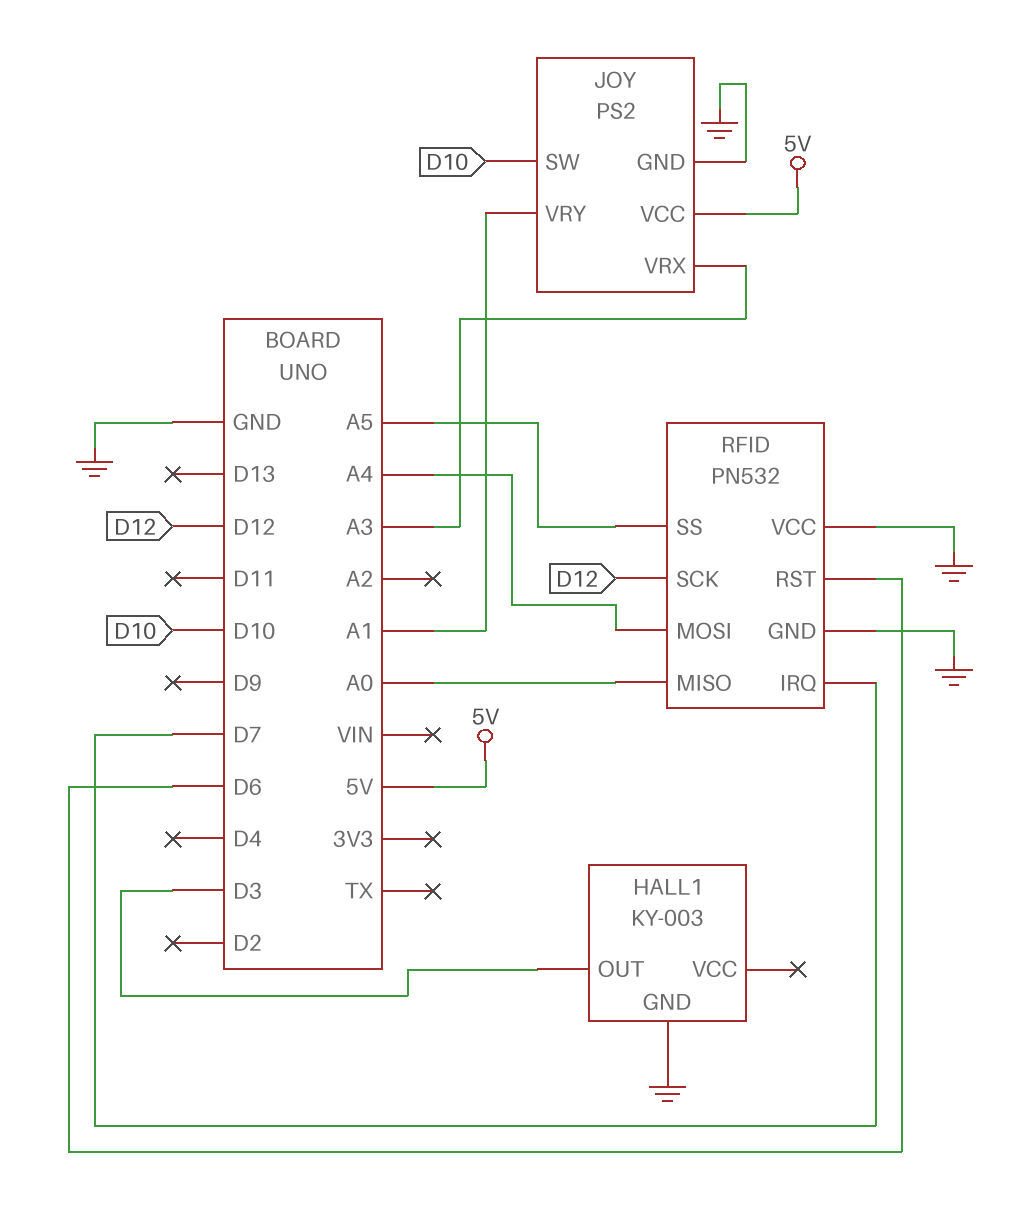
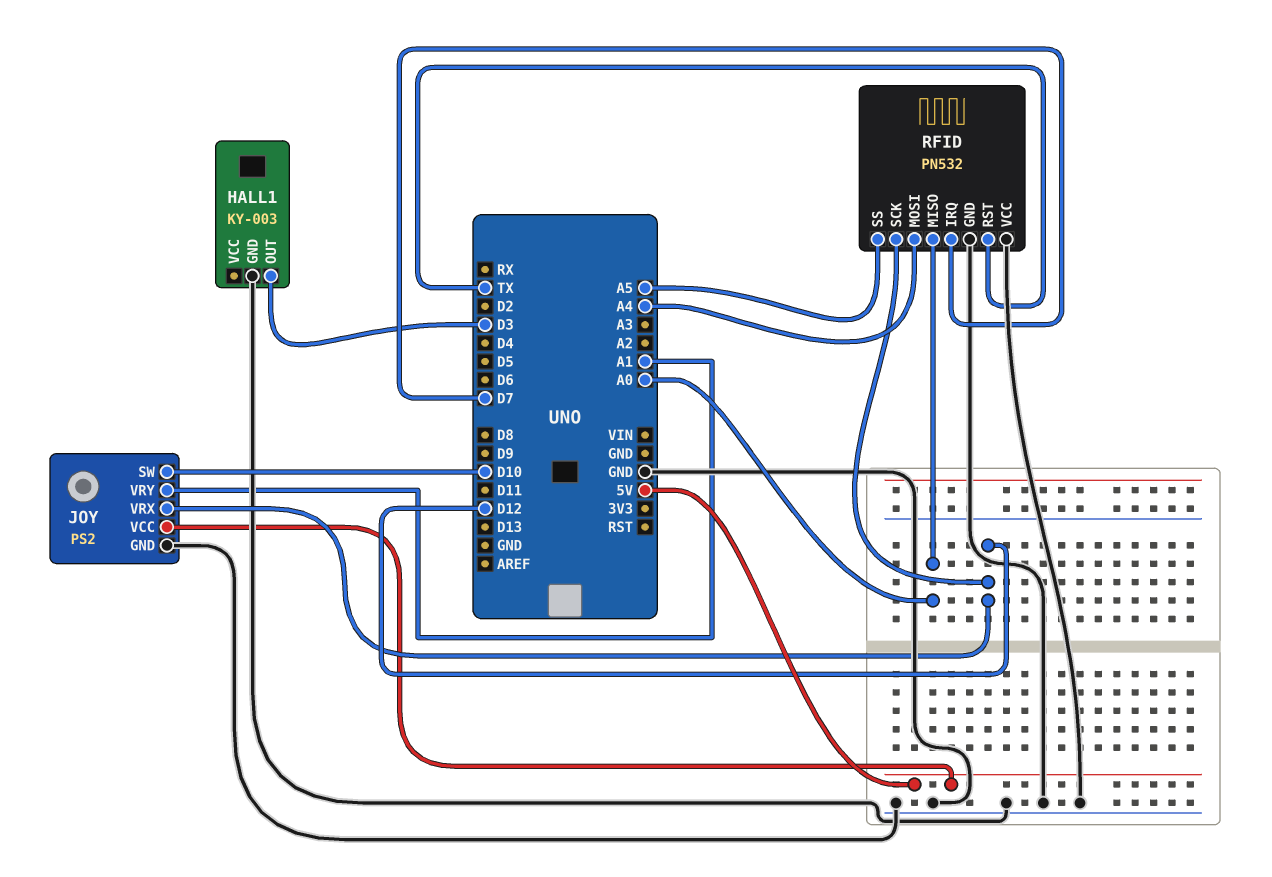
JOY pin VRX: A3 -> D12
RFID pin RST: D6 -> TX

